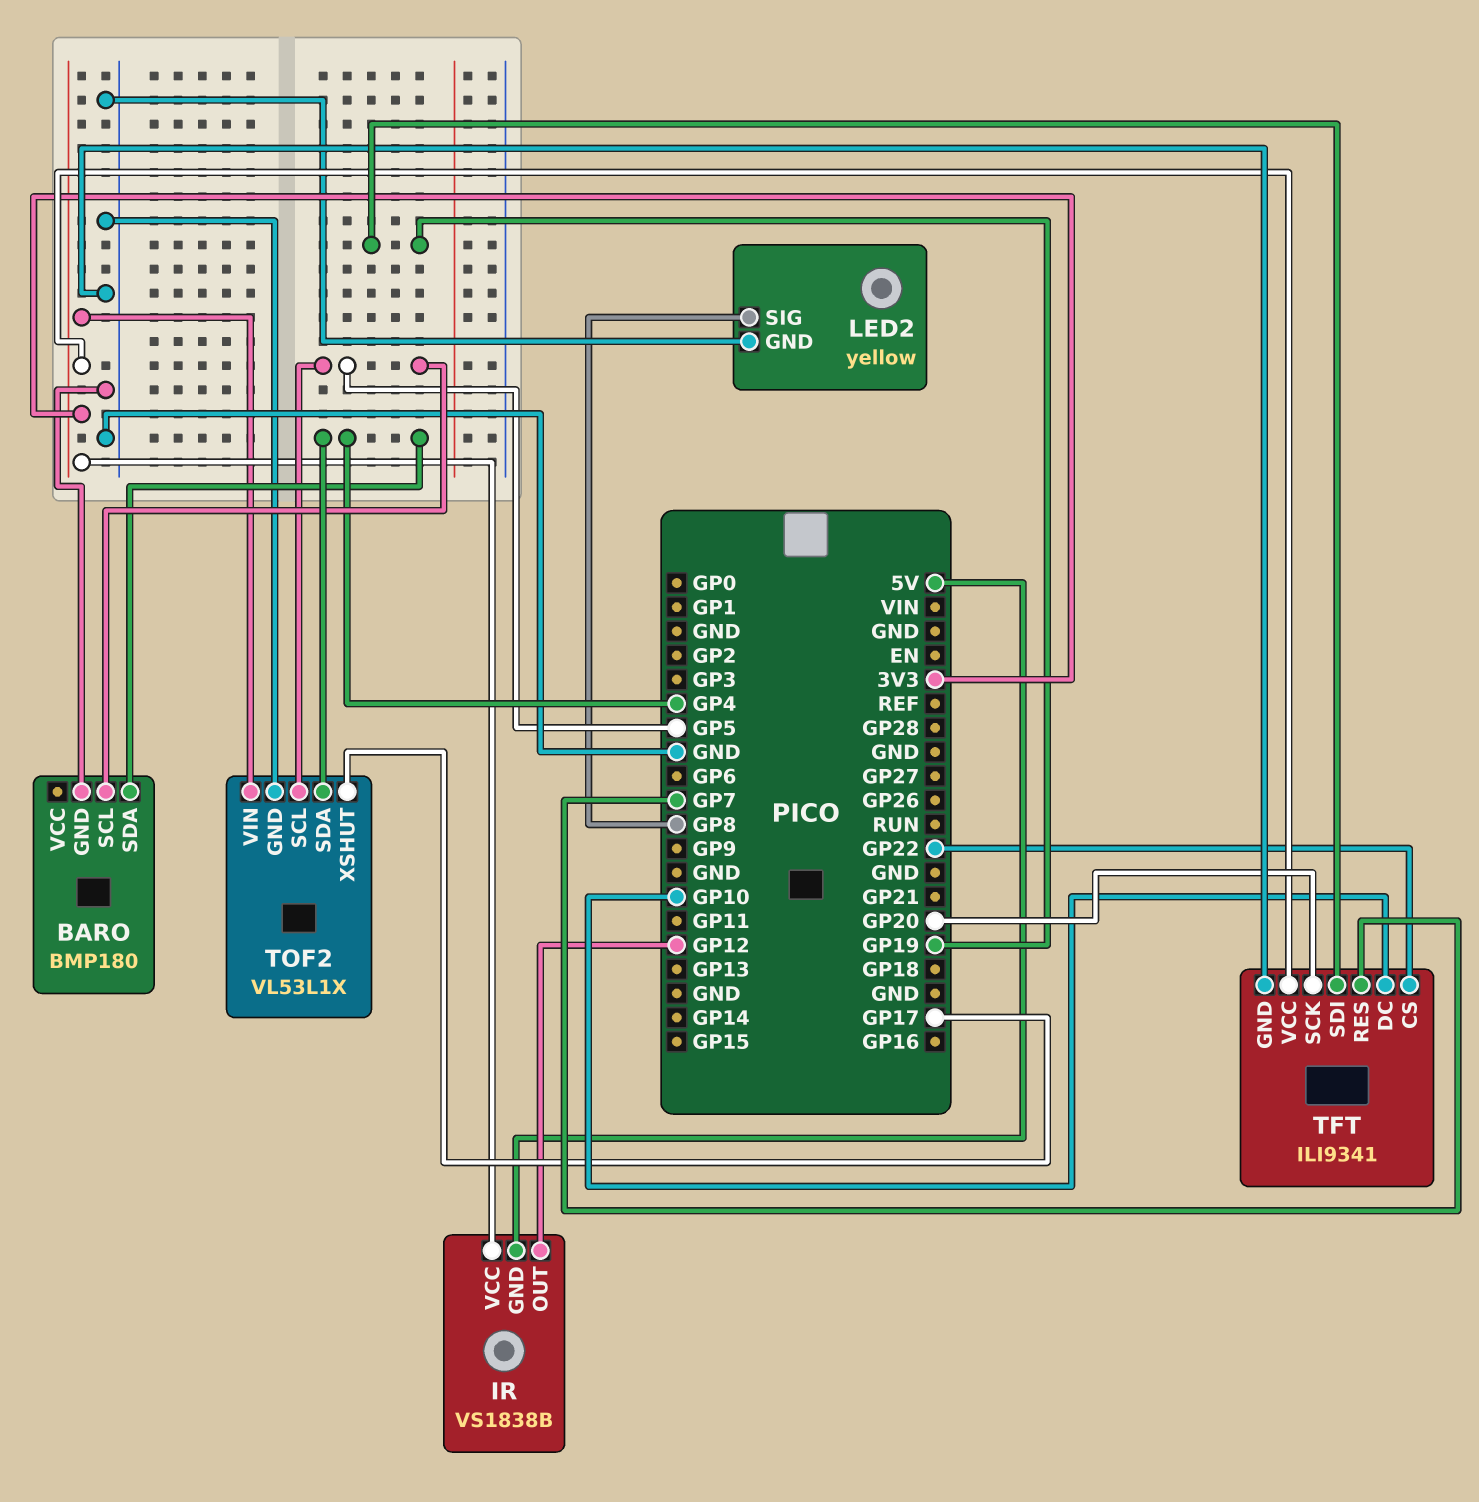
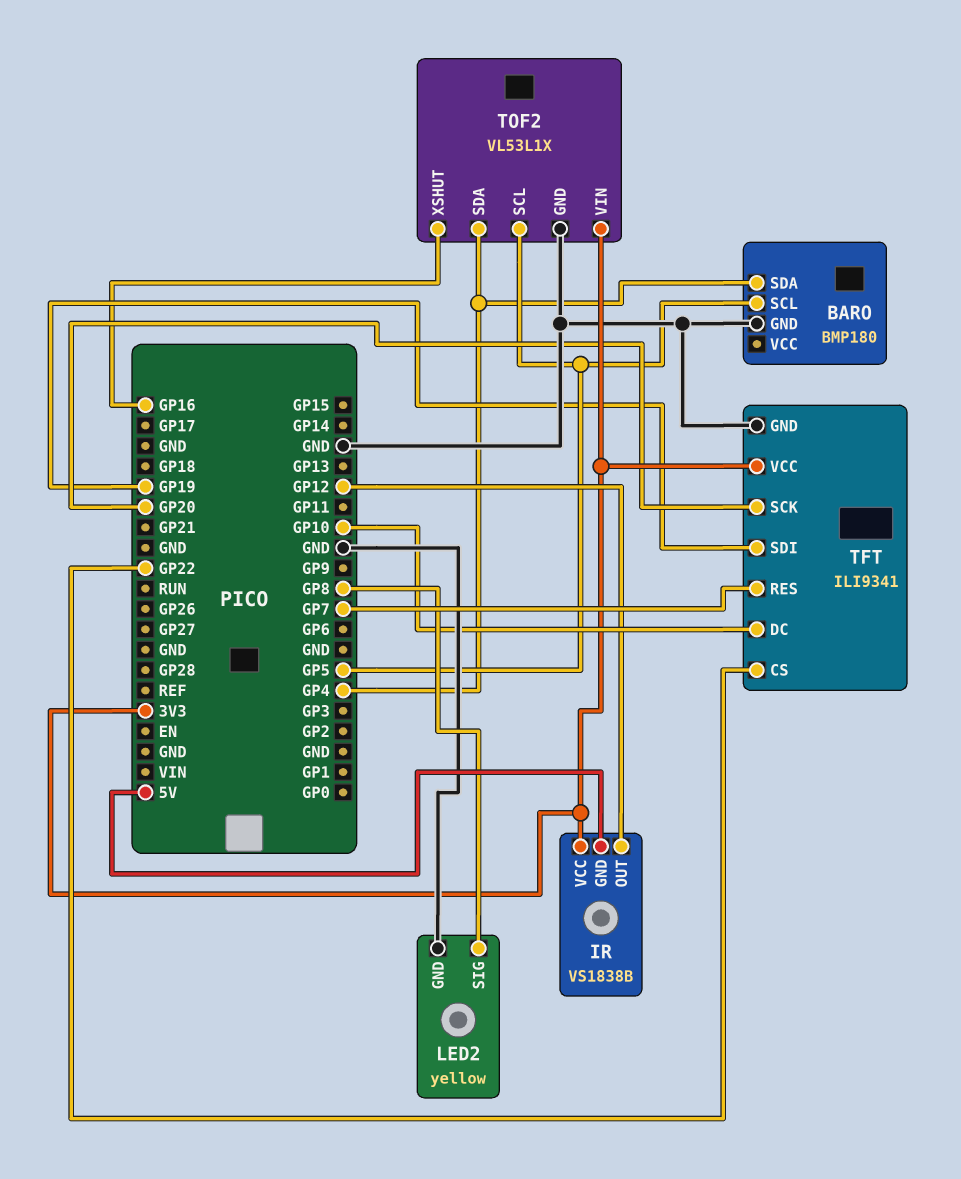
TOF2 pin XSHUT: GP17 -> GP16

